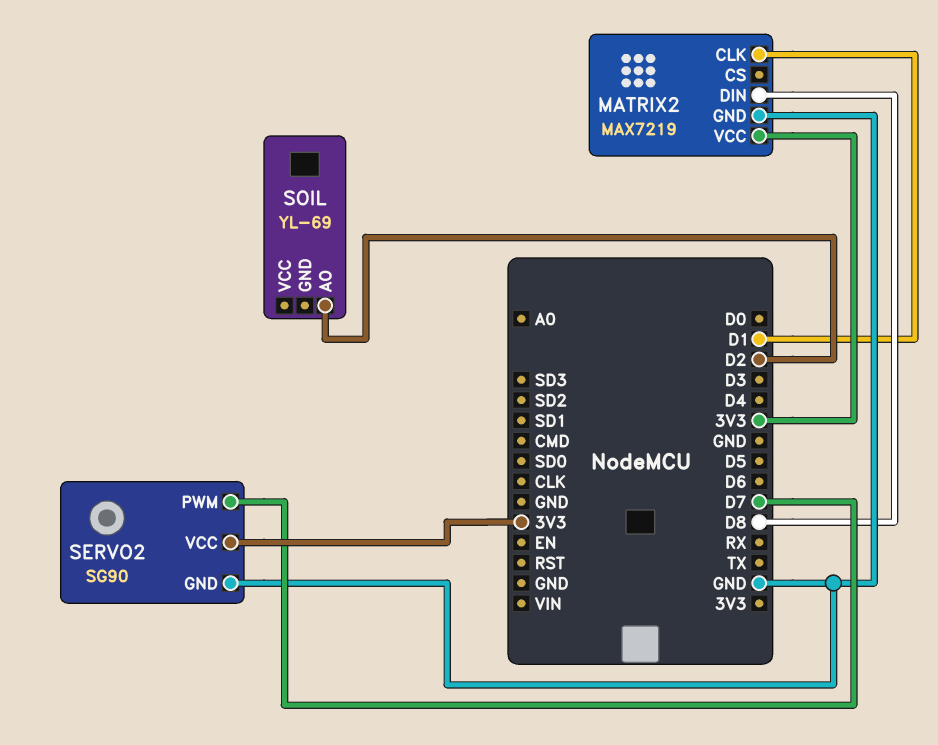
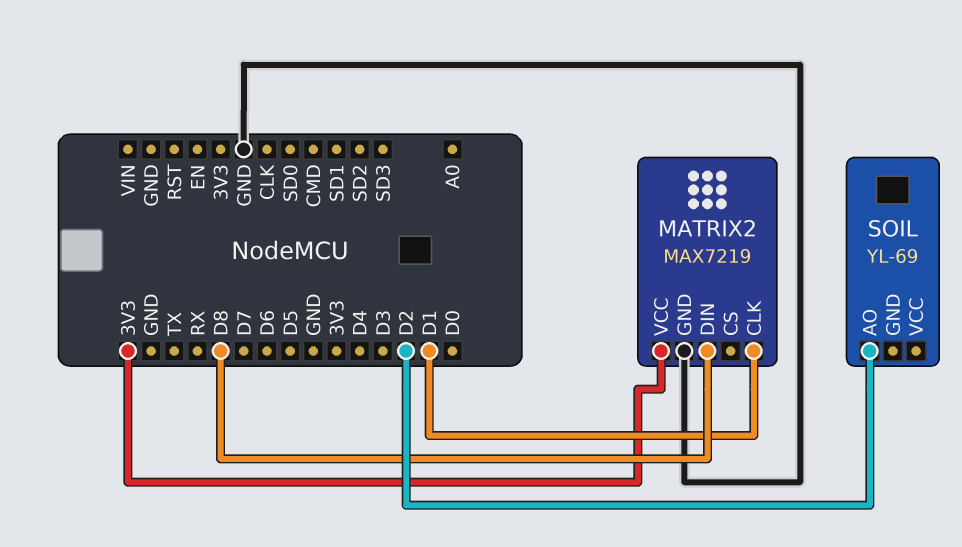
SERVO2: SG90 -> none
SERVO2 pin GND: GND -> none
SERVO2 pin PWM: D7 -> none
SERVO2 pin VCC: 3V3 -> none

